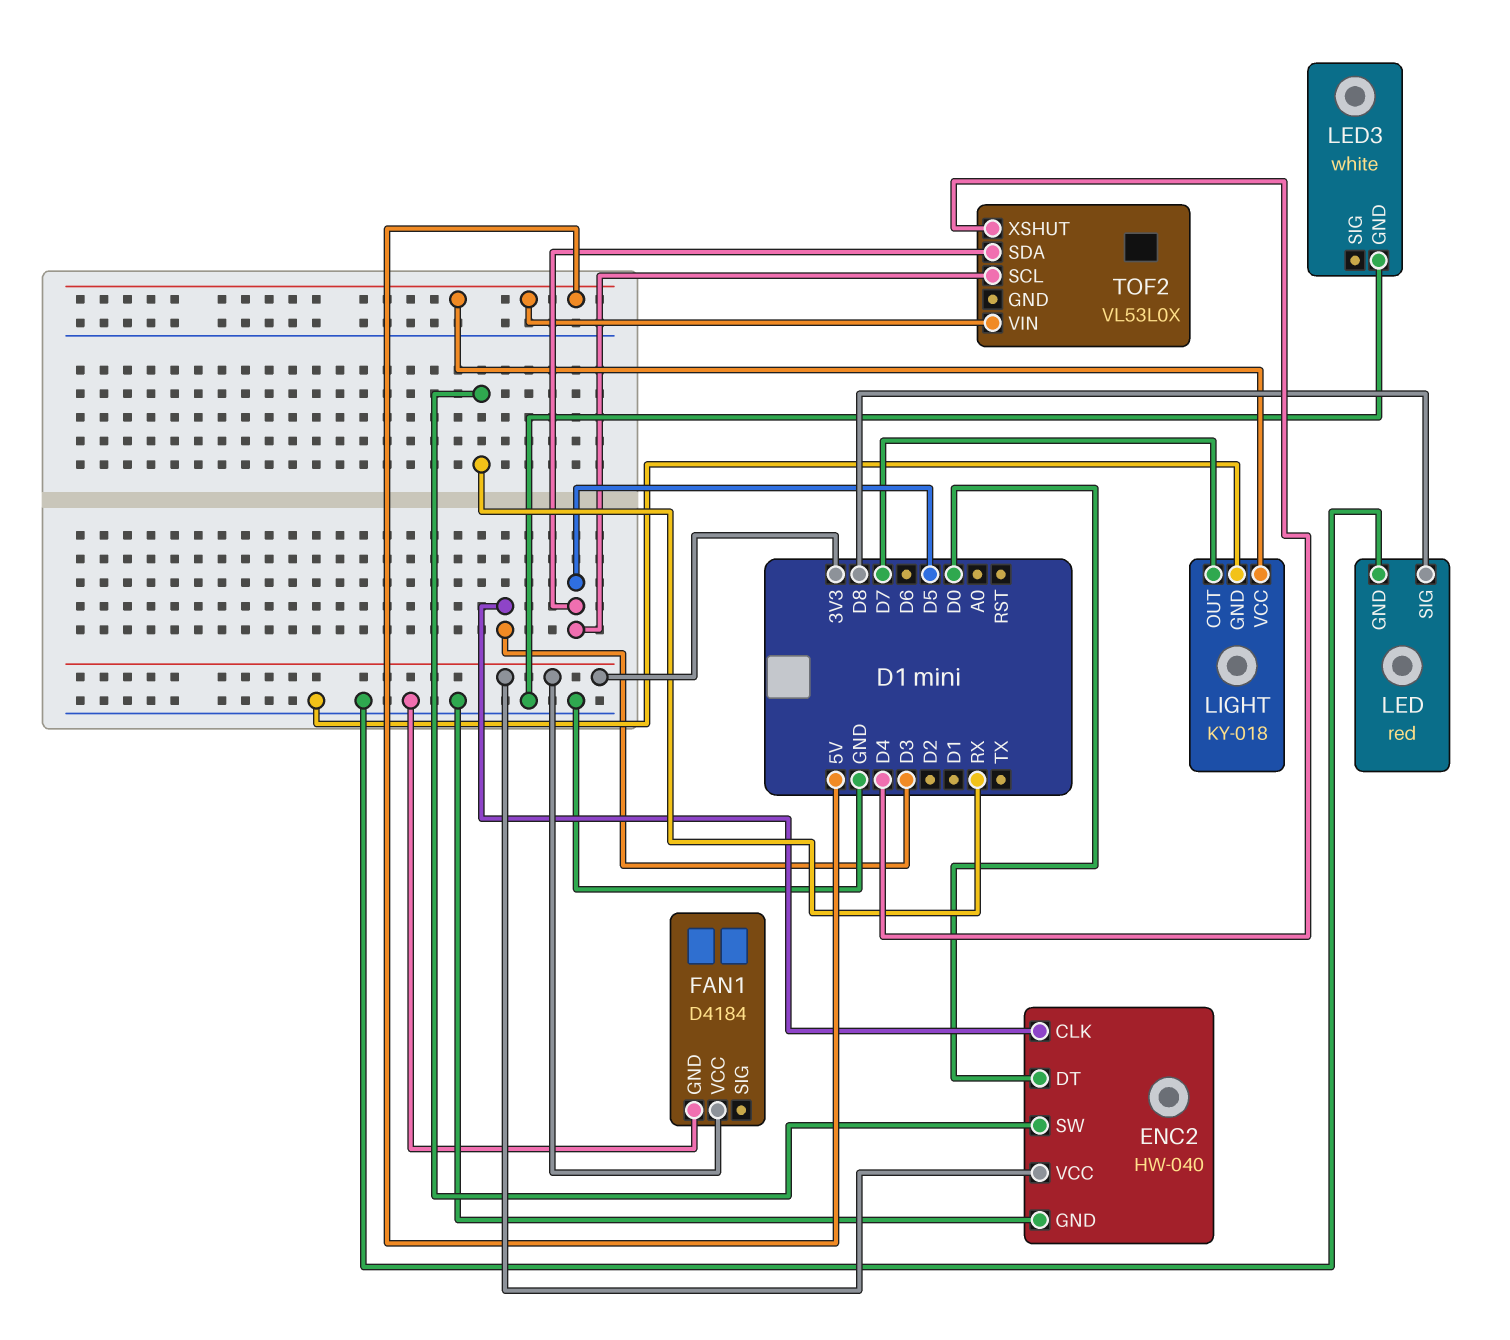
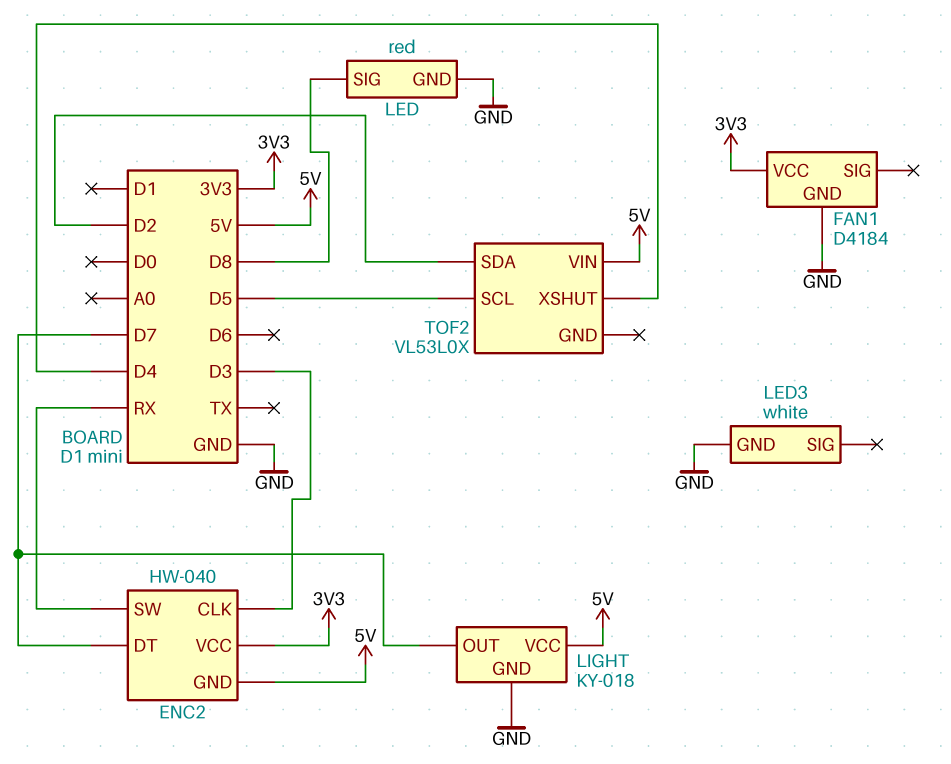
ENC2 pin DT: D0 -> D7
ENC2 pin GND: GND -> 5V
TOF2 pin SDA: D5 -> D2

